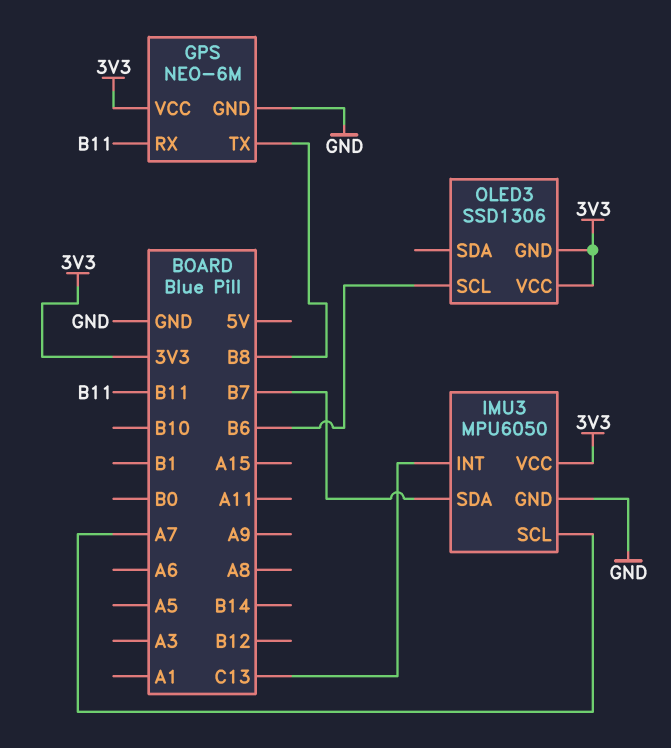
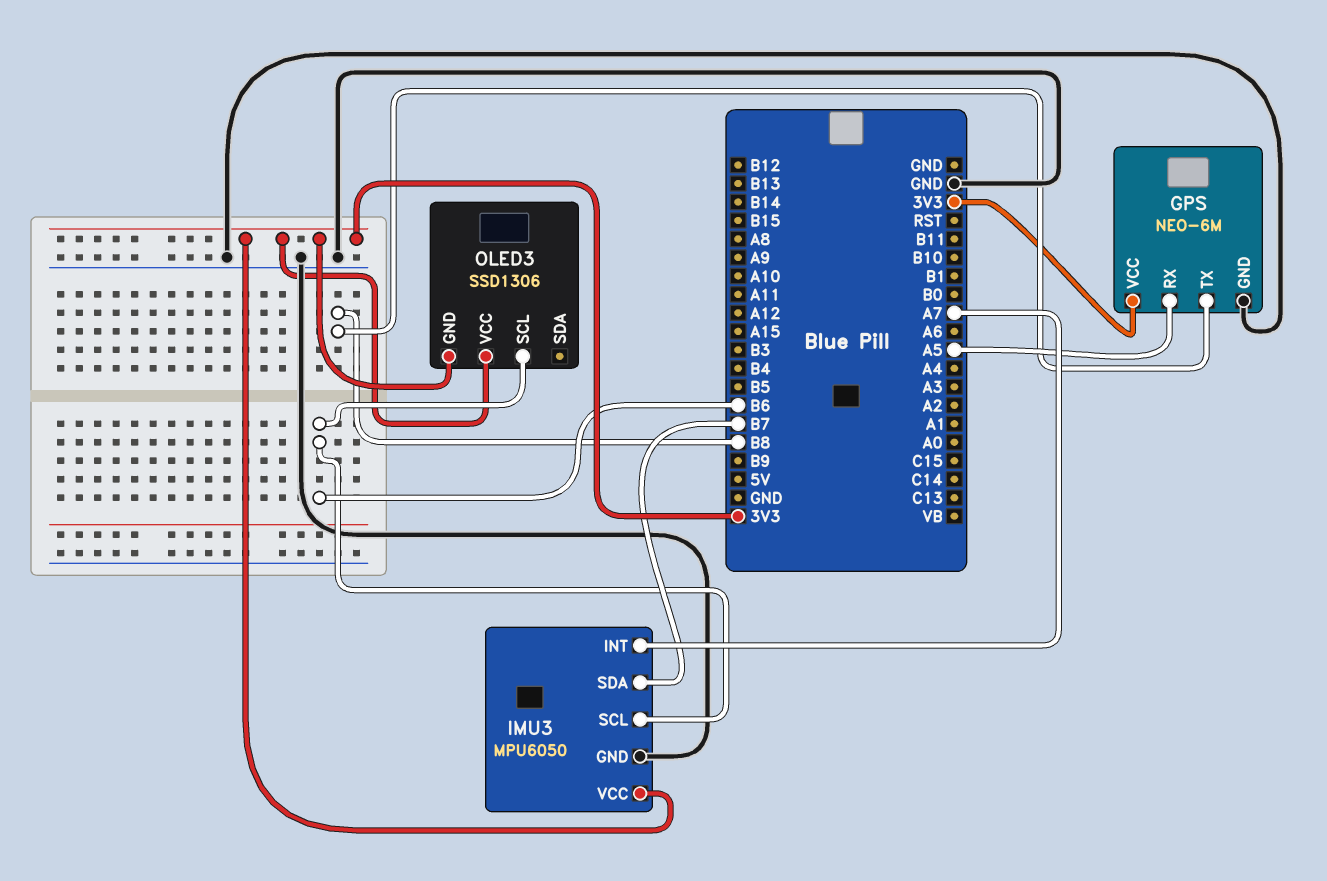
GPS pin RX: B11 -> A5
IMU3 pin INT: C13 -> A7
IMU3 pin SCL: A7 -> B6

